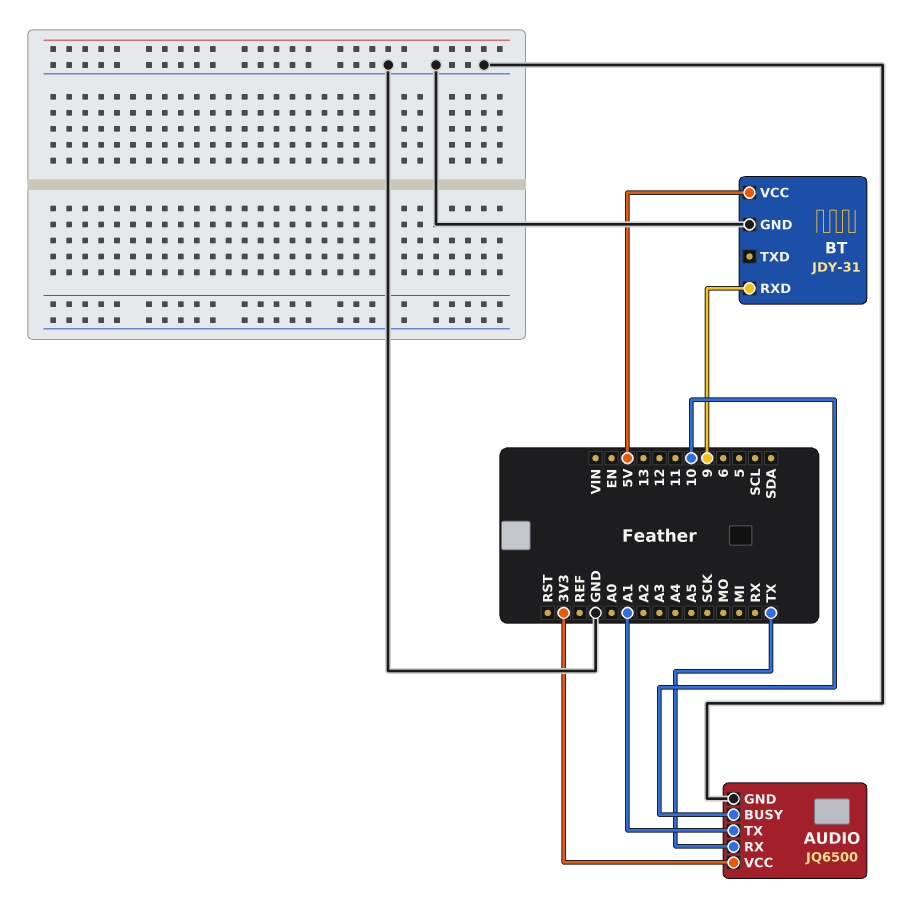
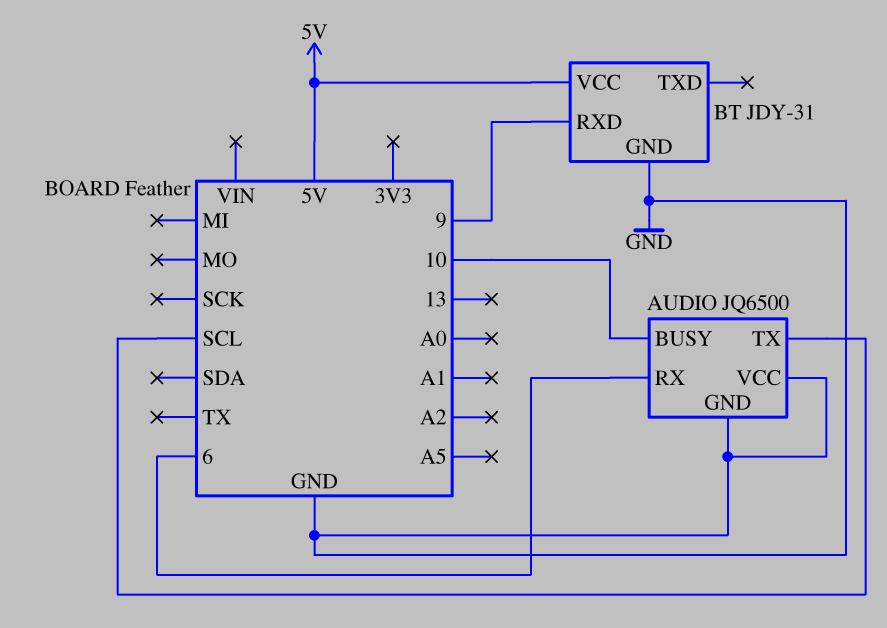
AUDIO pin RX: TX -> 6
AUDIO pin TX: A1 -> SCL
AUDIO pin VCC: 3V3 -> GND

